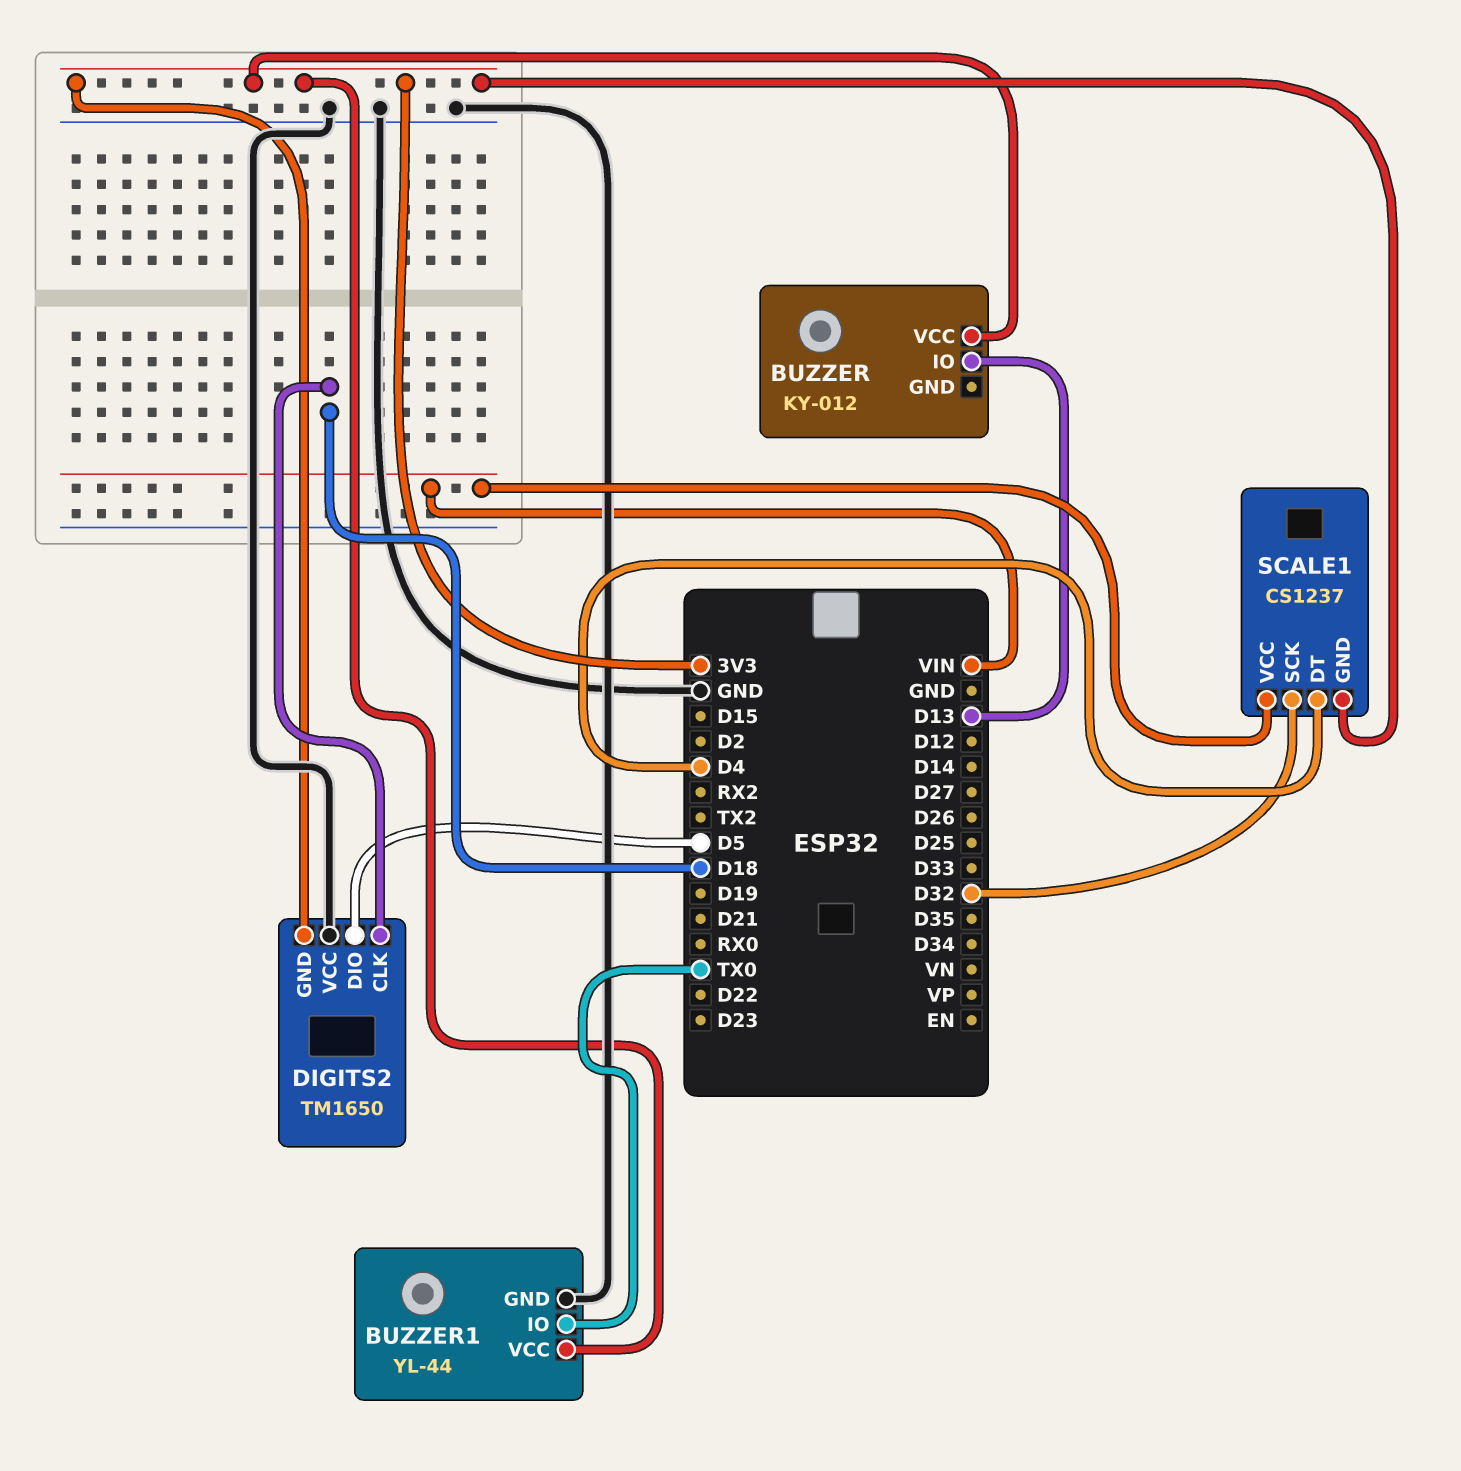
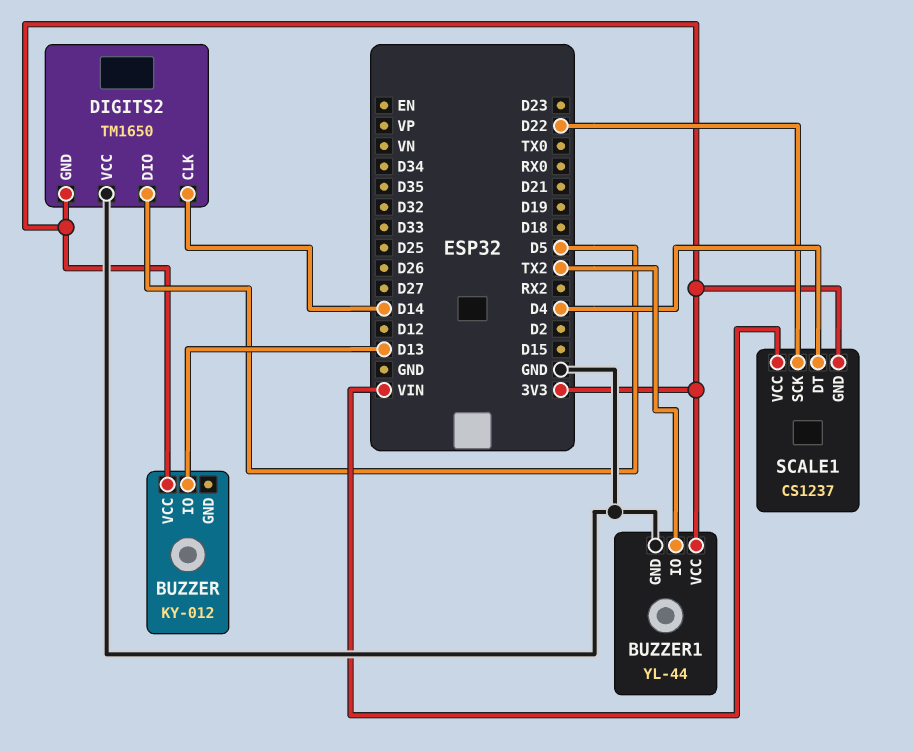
BUZZER1 pin IO: TX0 -> TX2
DIGITS2 pin CLK: D18 -> D14
SCALE1 pin SCK: D32 -> D22

